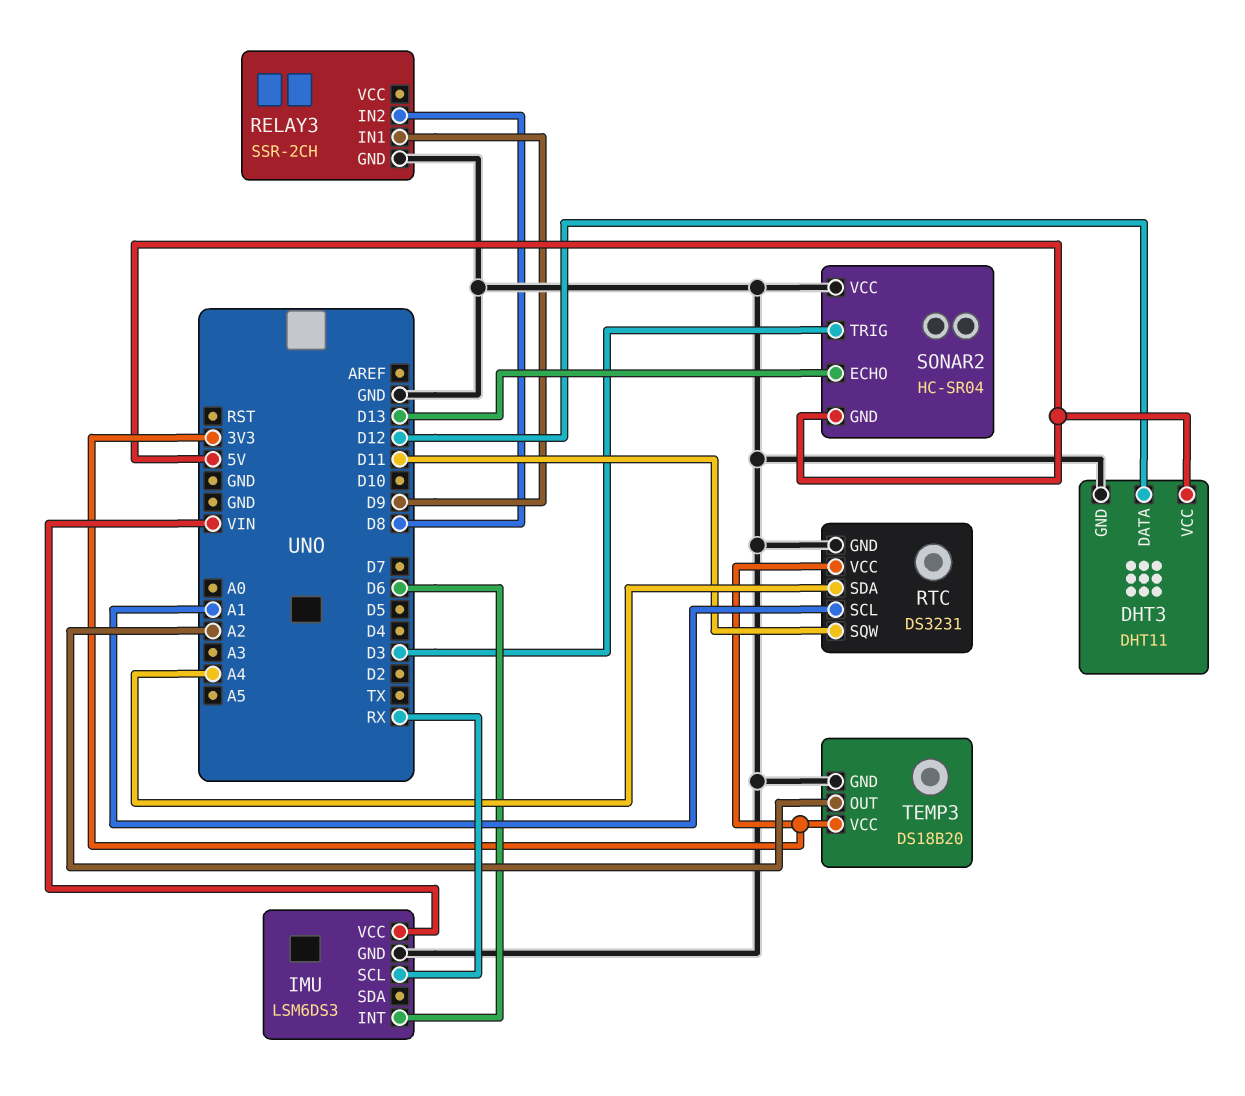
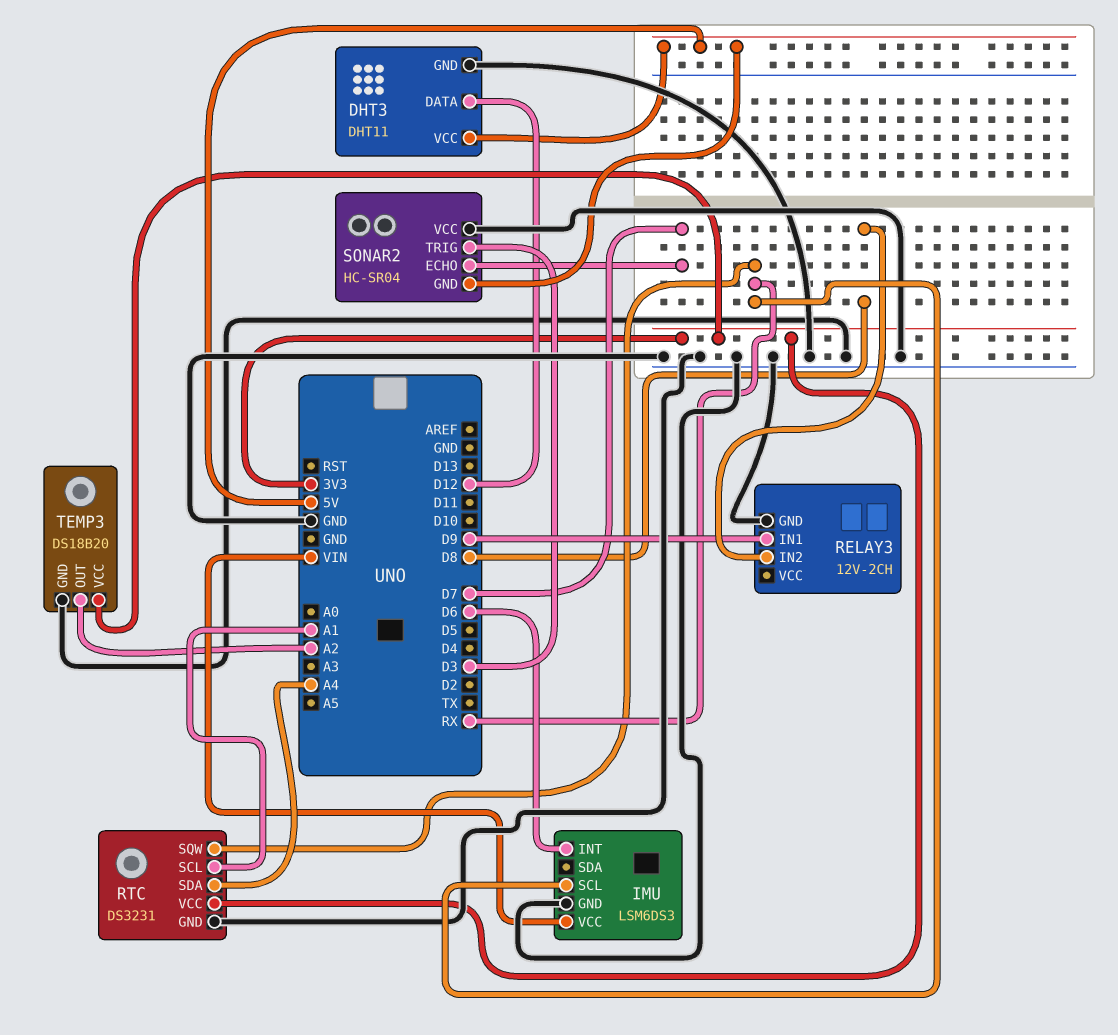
RELAY3: SSR-2CH -> 12V-2CH
RTC pin SQW: D11 -> RX
SONAR2 pin ECHO: D13 -> D7

